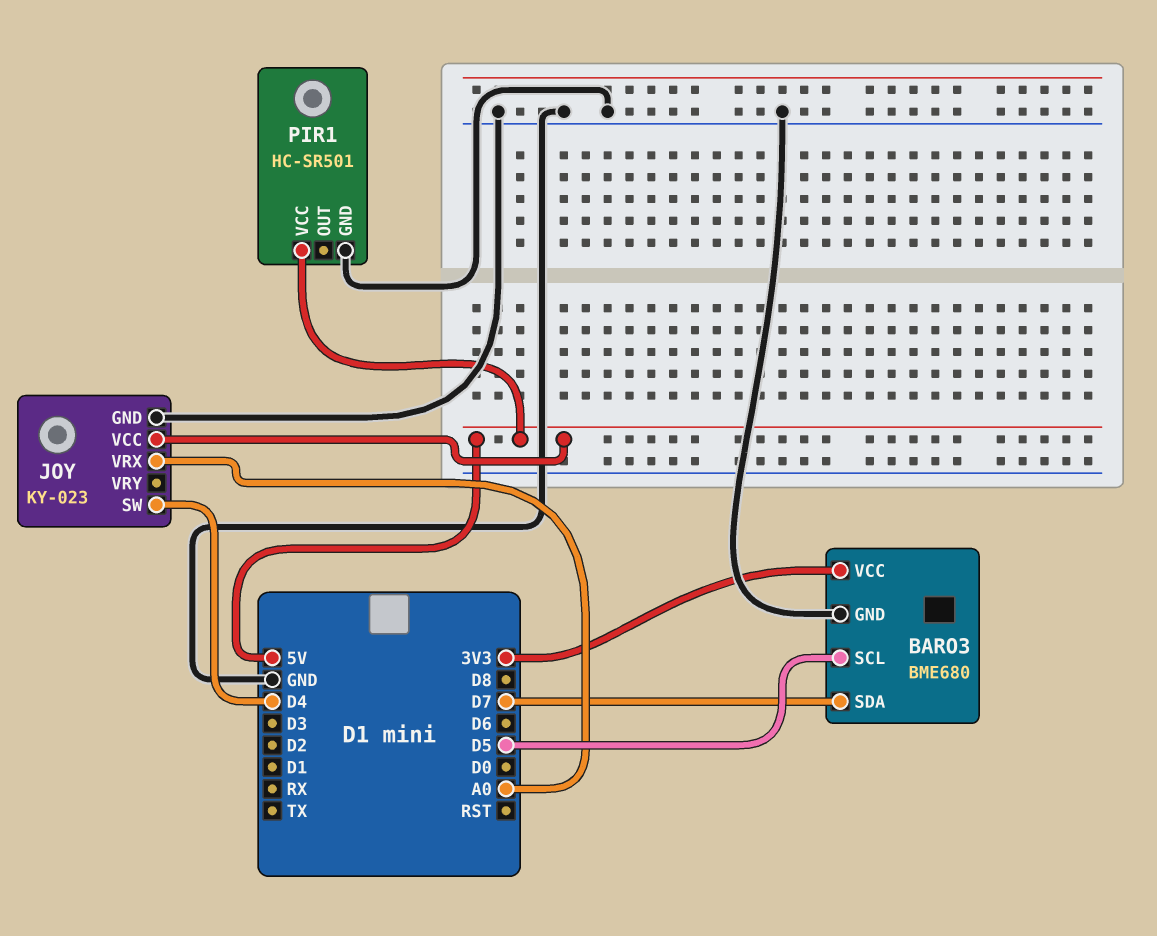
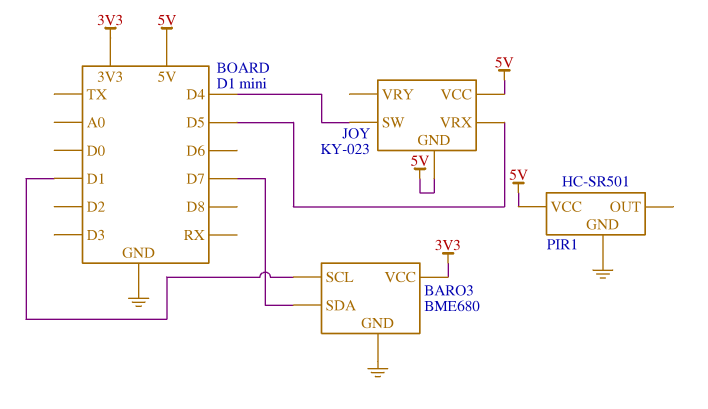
BARO3 pin SCL: D5 -> D1
JOY pin GND: GND -> 5V
JOY pin VRX: A0 -> D5

